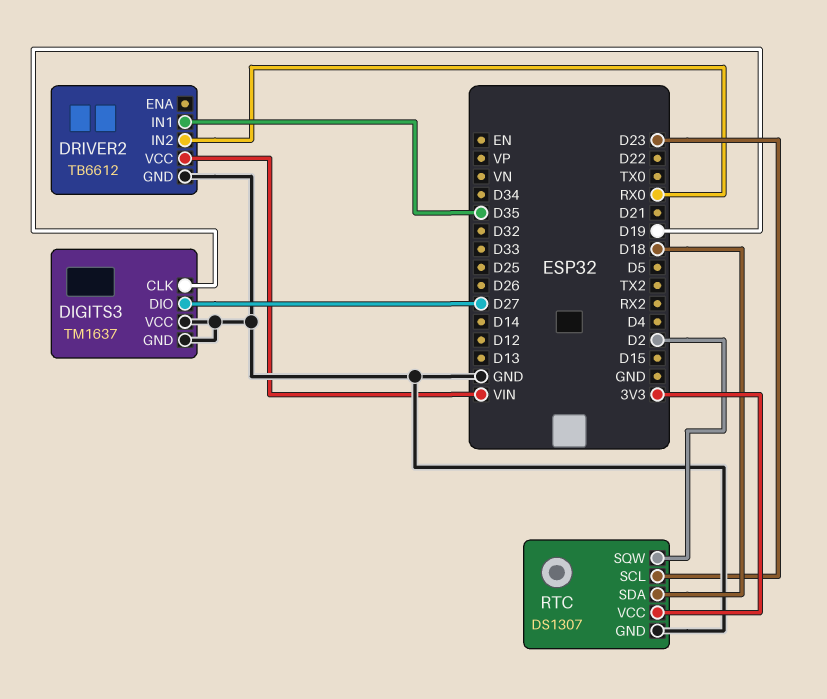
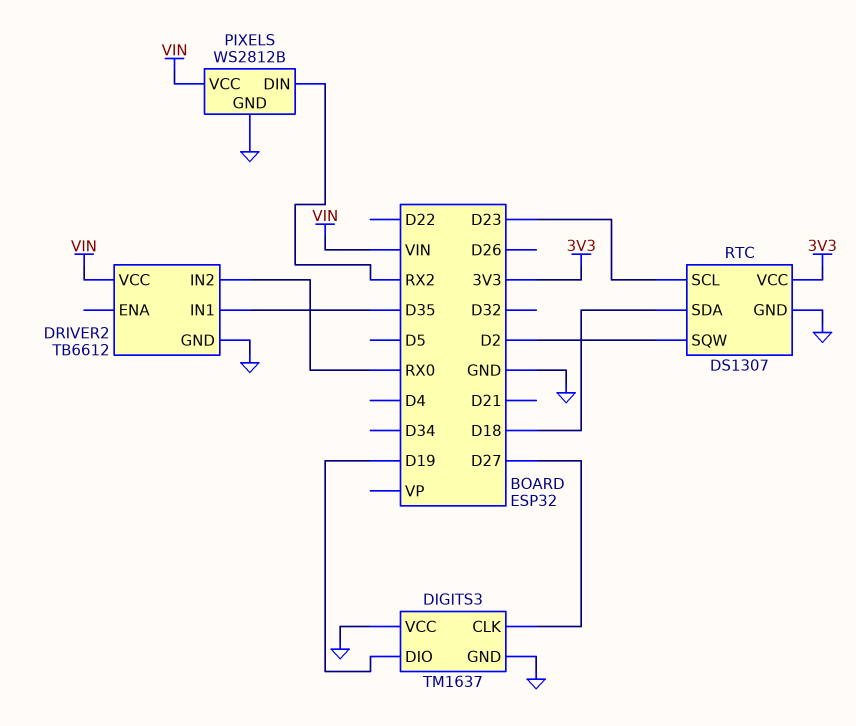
DIGITS3 pin CLK: D19 -> D27
DIGITS3 pin DIO: D27 -> D19
PIXELS: none -> WS2812B
PIXELS pin DIN: none -> RX2
PIXELS pin GND: none -> GND
PIXELS pin VCC: none -> VIN

